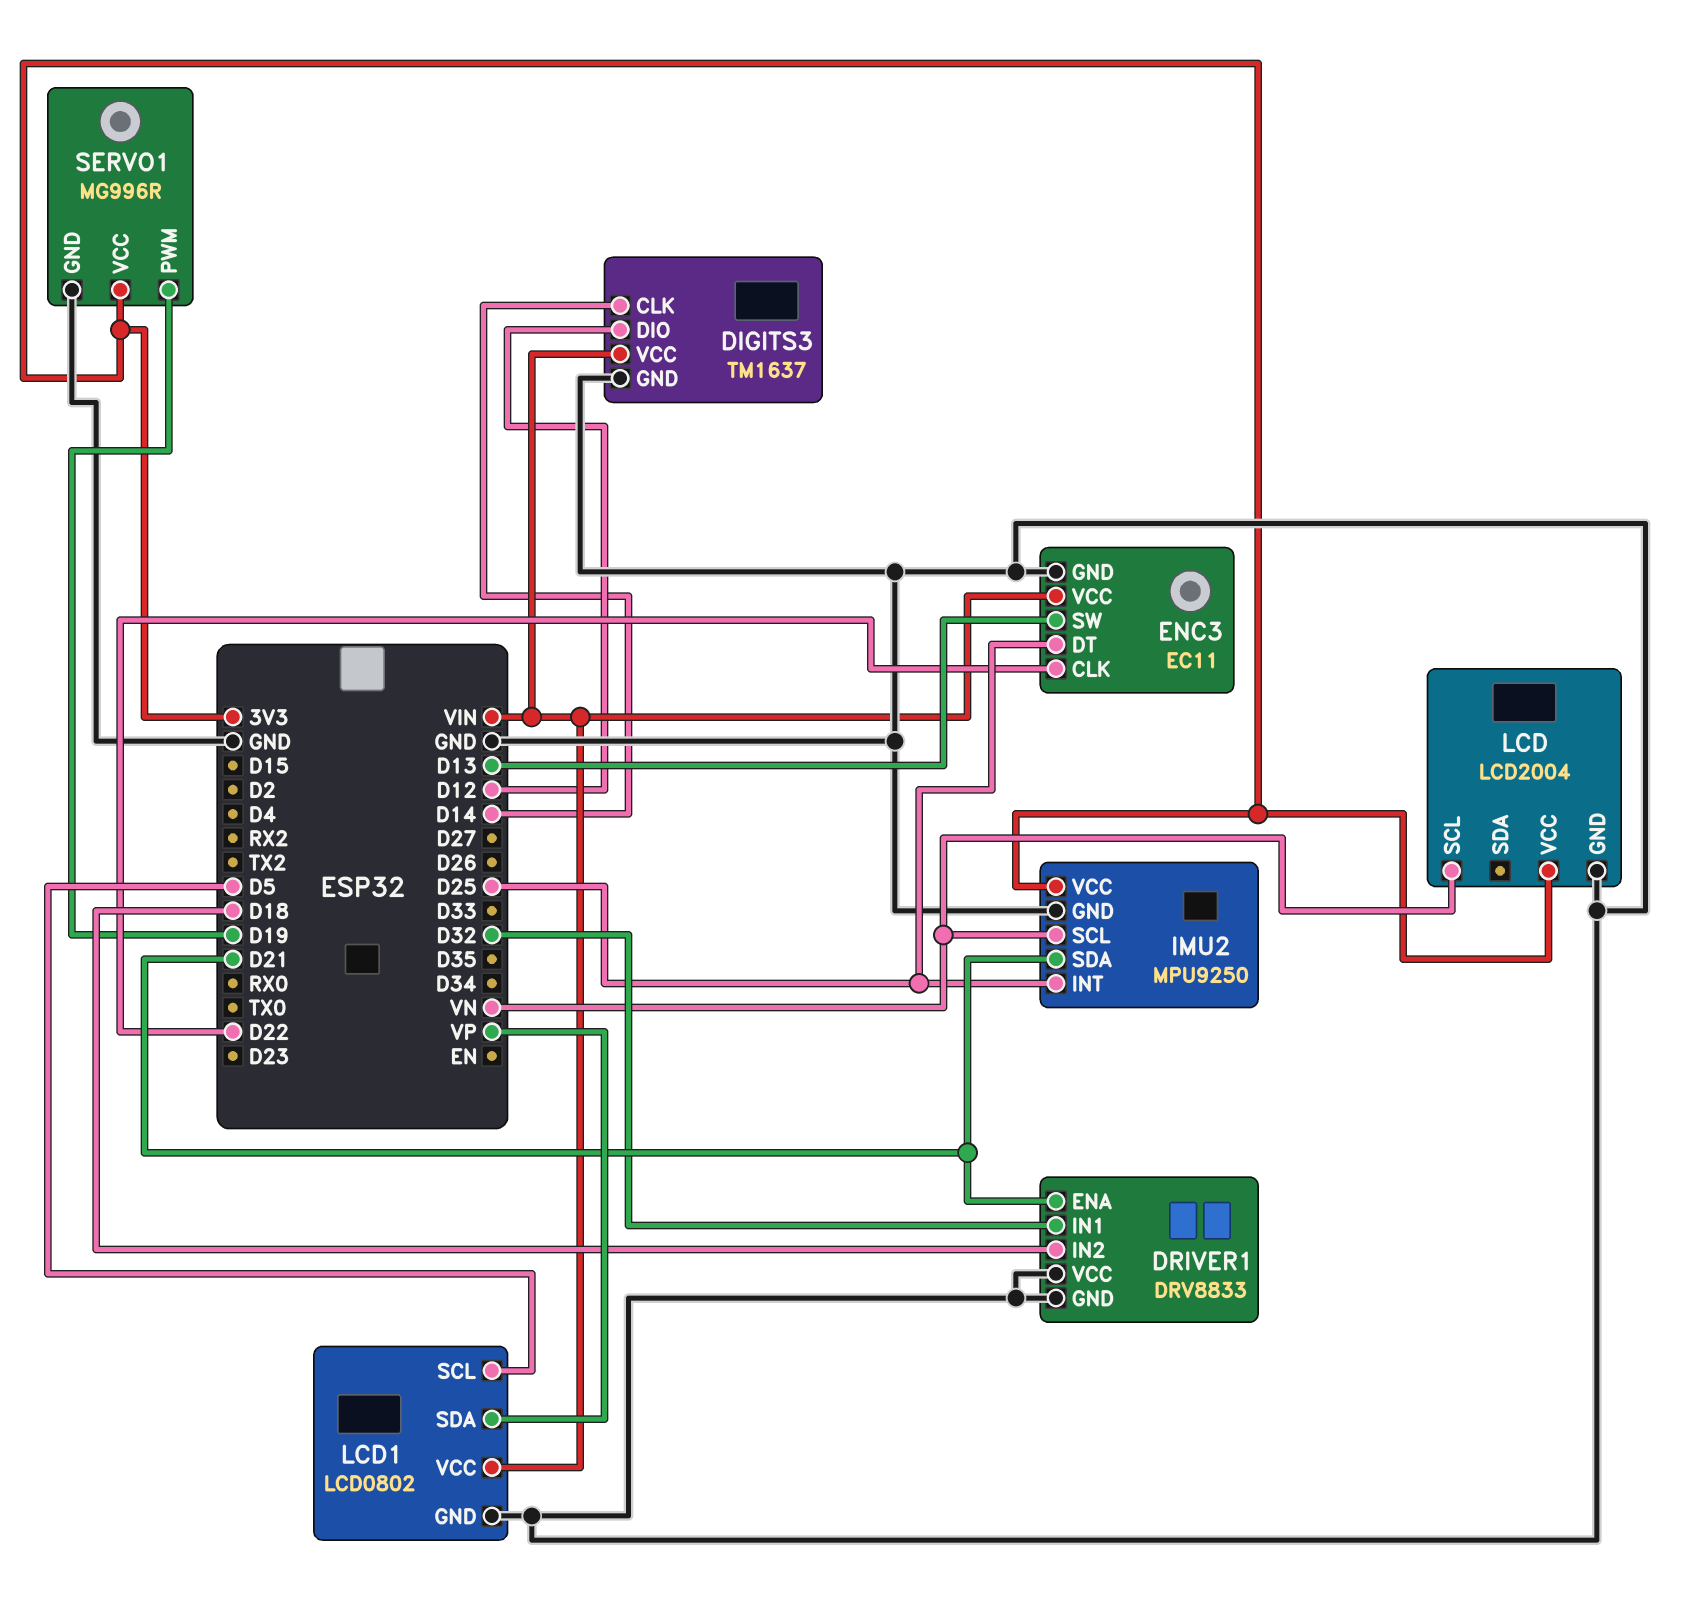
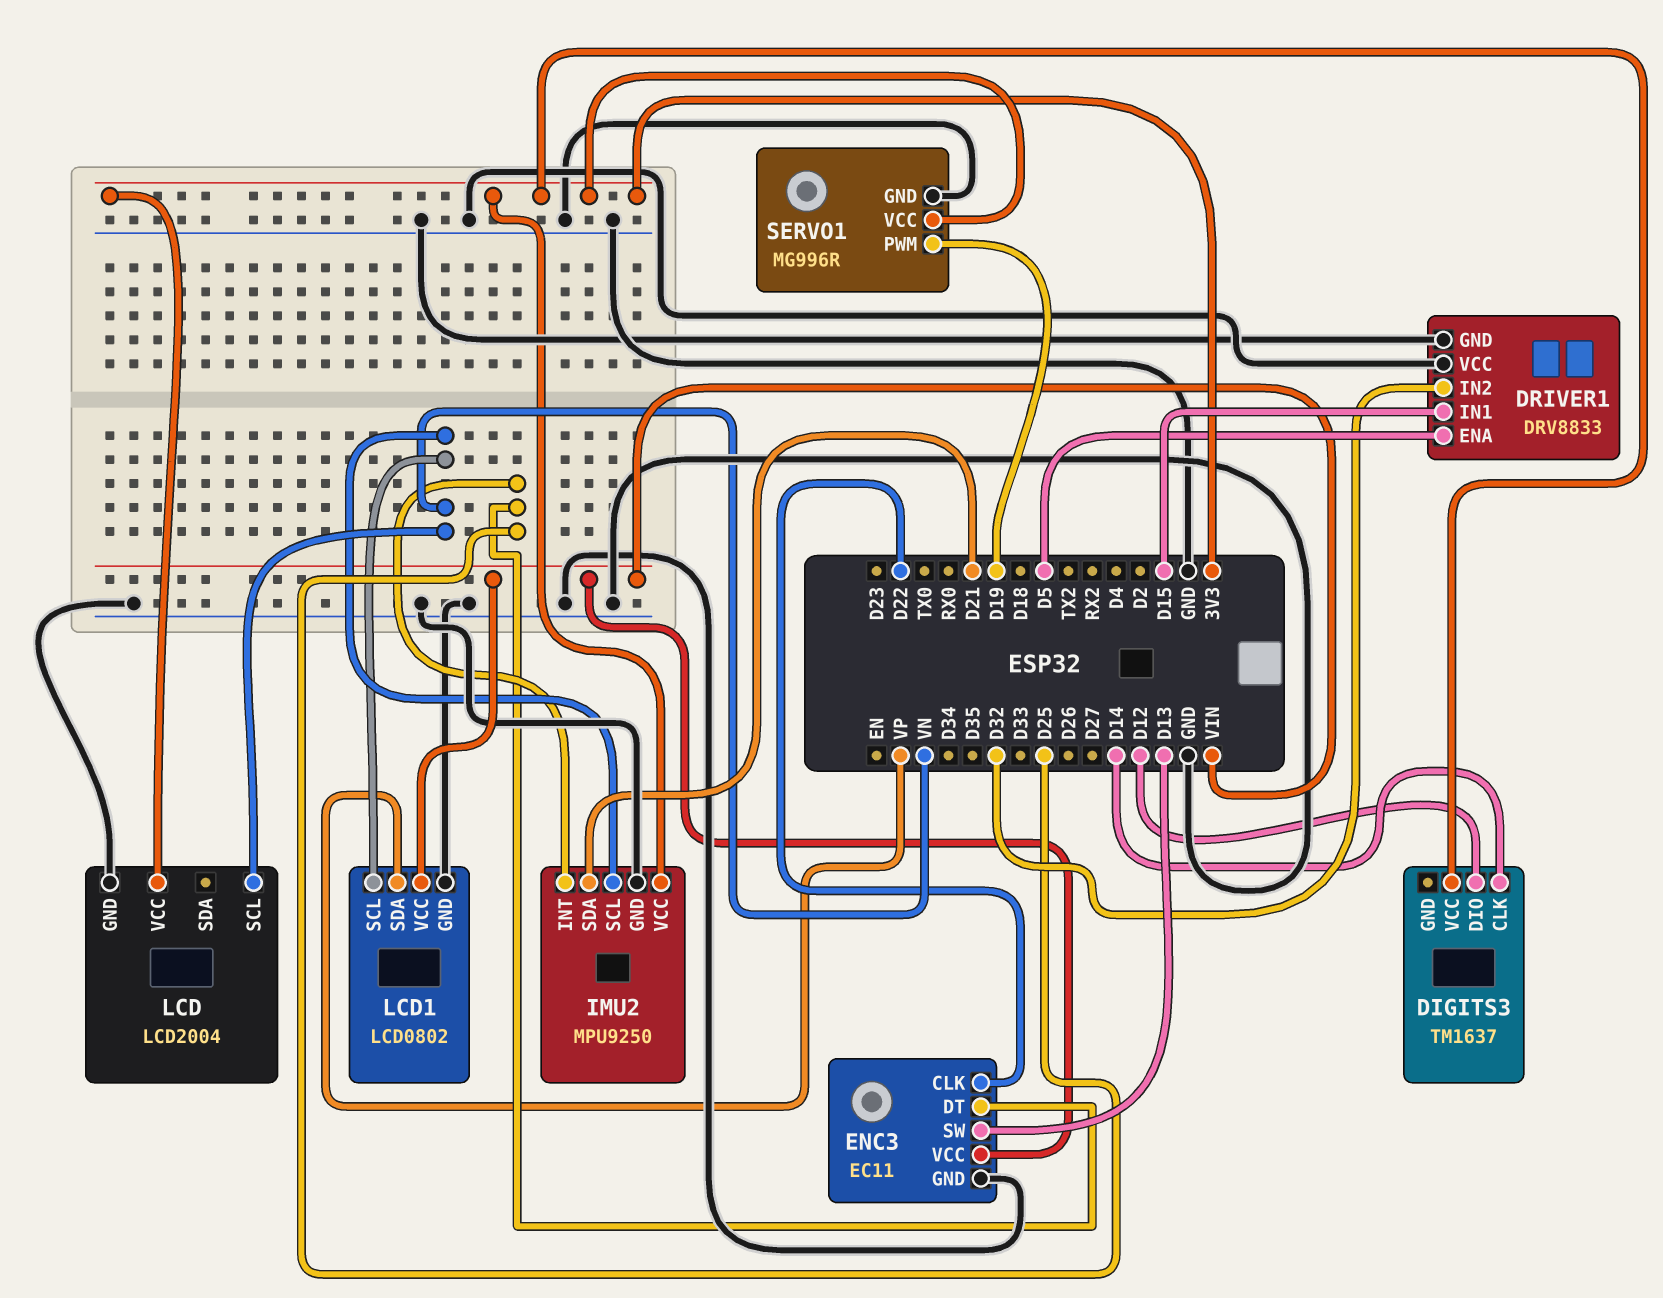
DIGITS3 pin GND: GND -> none
DIGITS3 pin VCC: VIN -> 3V3
DRIVER1 pin ENA: D21 -> D5
DRIVER1 pin IN1: D32 -> D15
DRIVER1 pin IN2: D18 -> D32
LCD1 pin SCL: D5 -> VN

